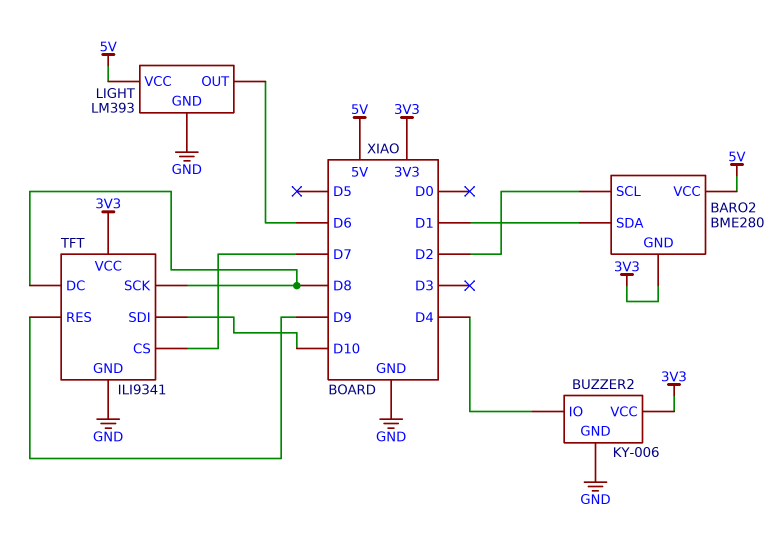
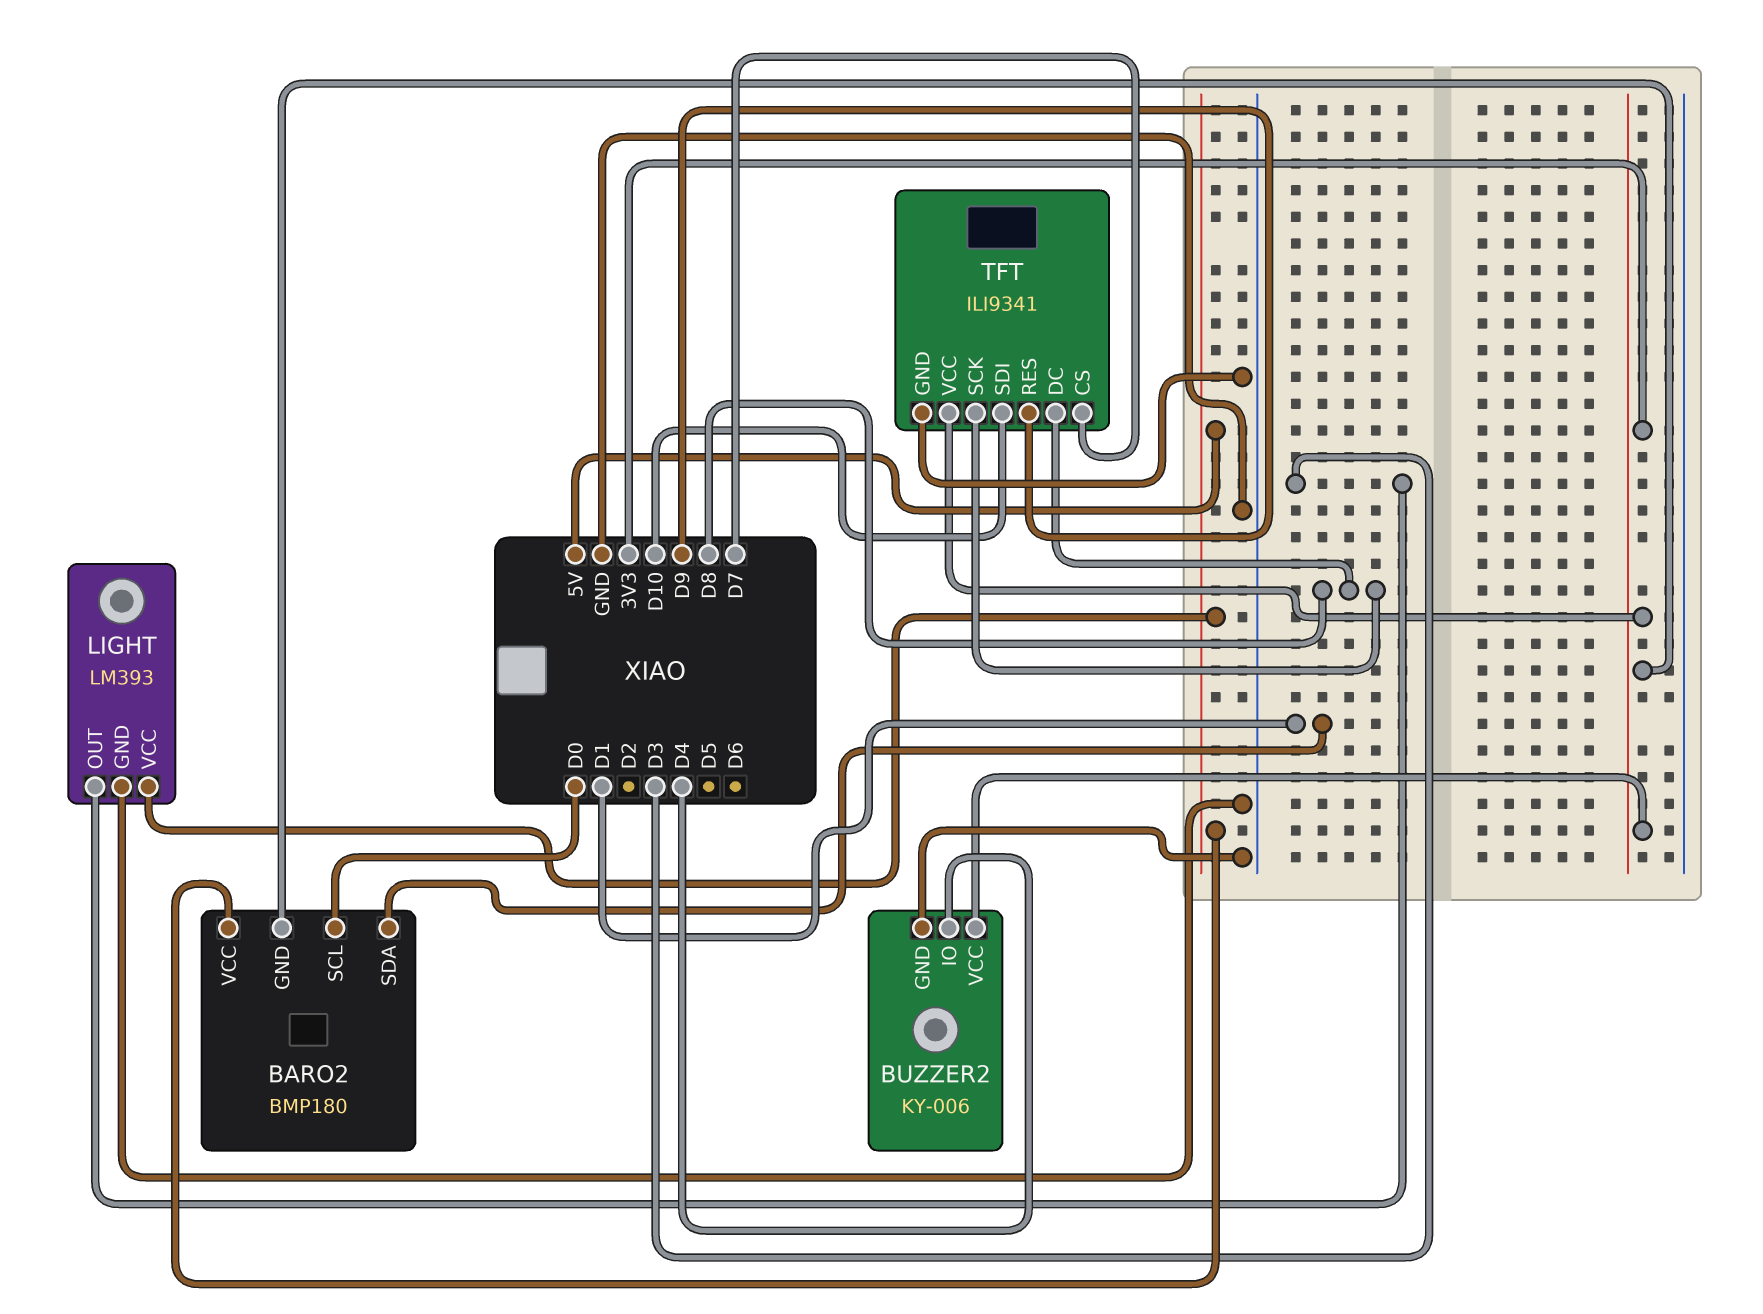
BARO2: BME280 -> BMP180
BARO2 pin SCL: D2 -> D0
LIGHT pin OUT: D6 -> D3

